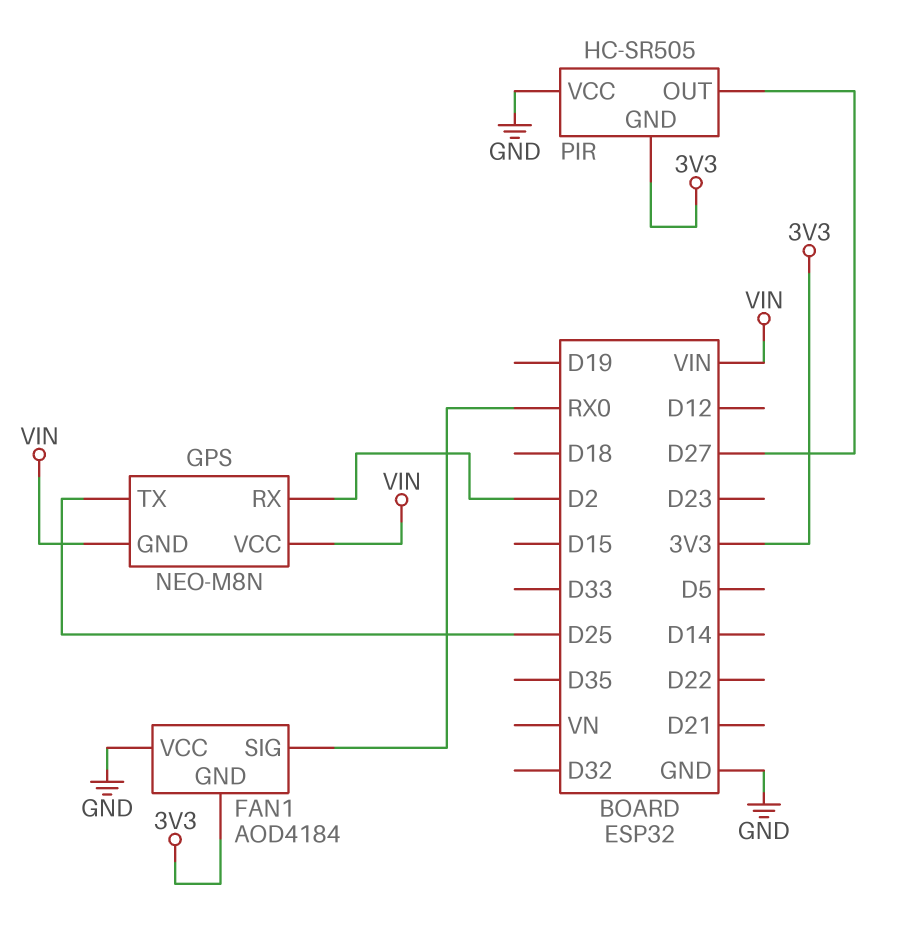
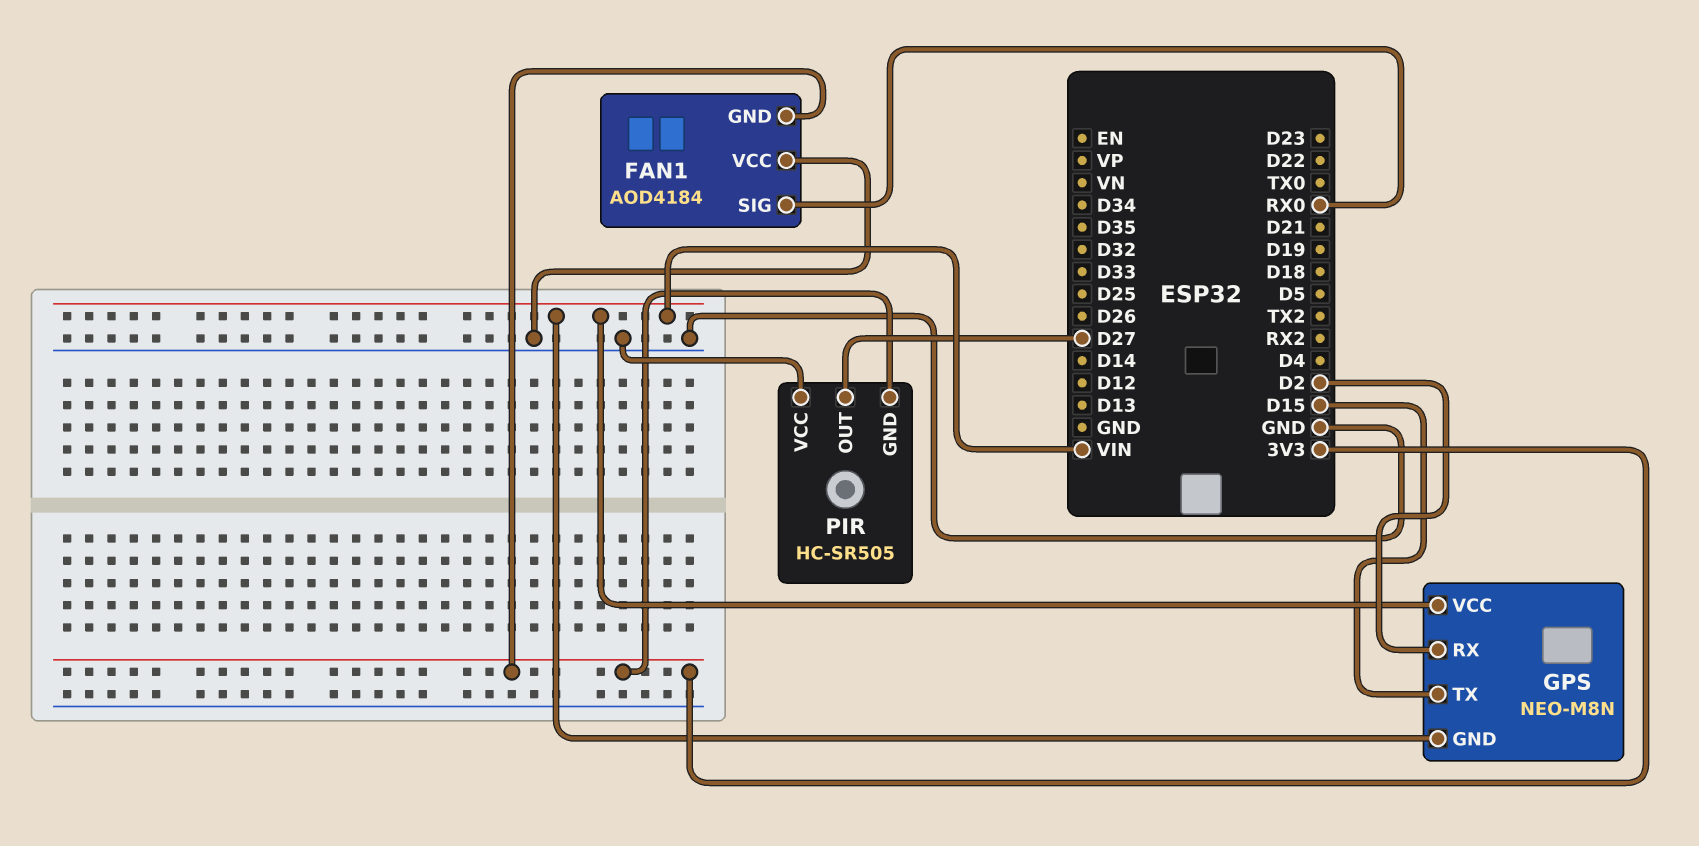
GPS pin TX: D25 -> D15

